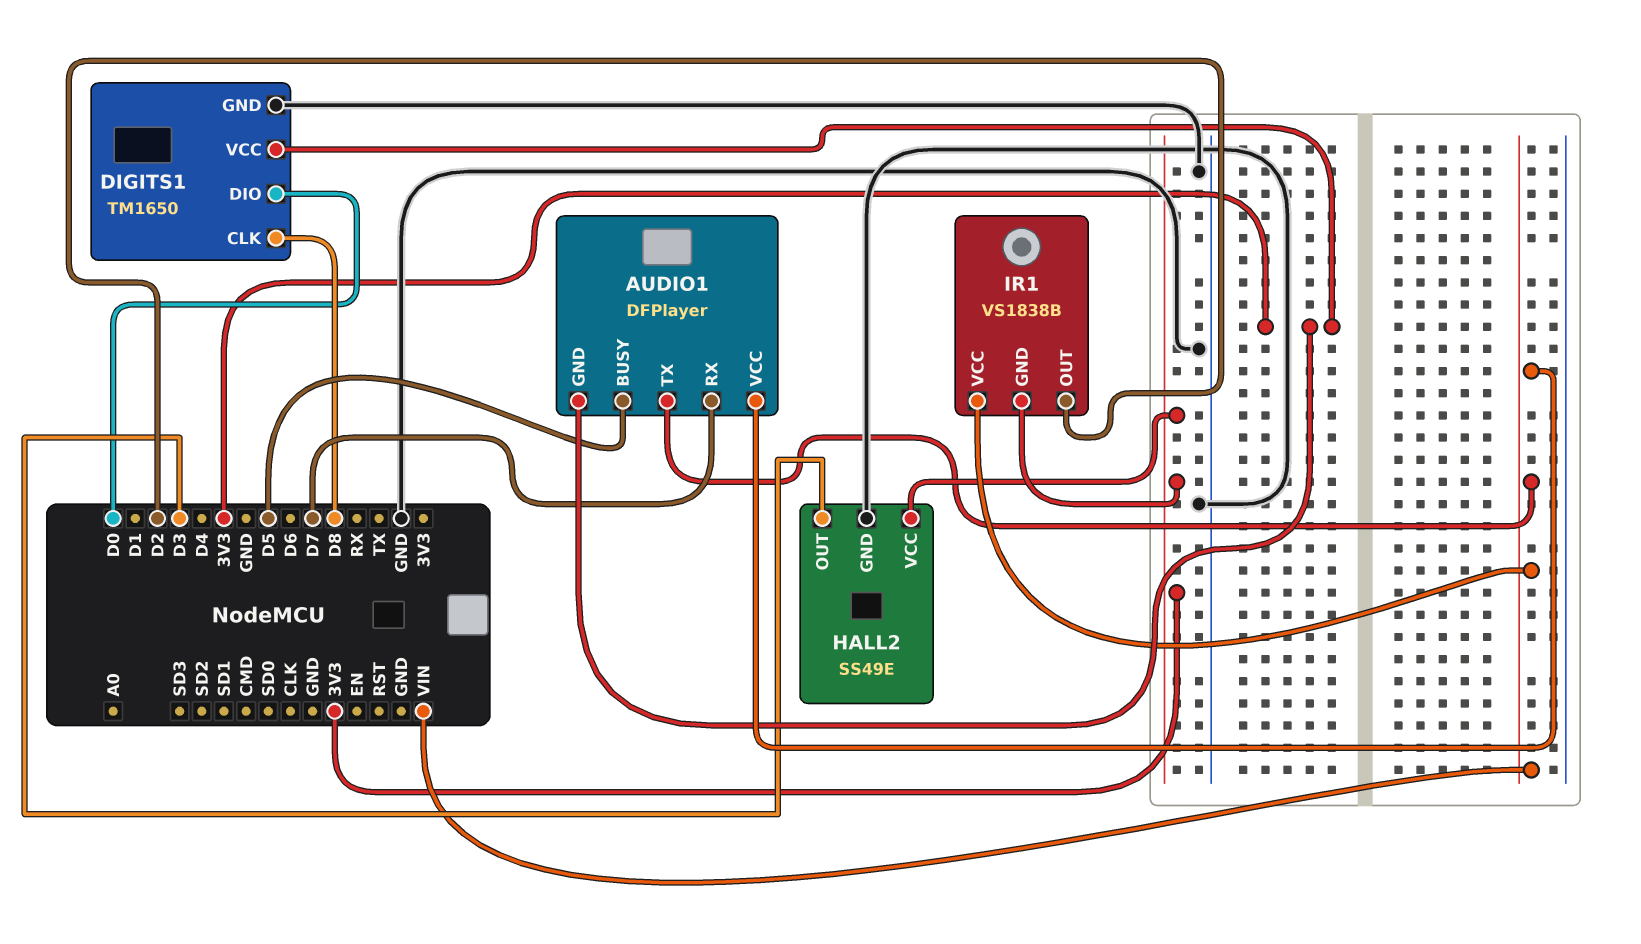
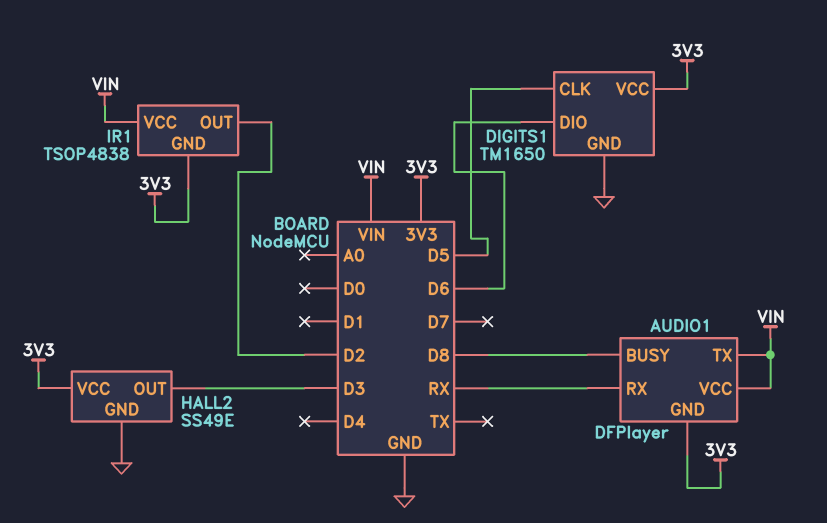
AUDIO1 pin BUSY: D5 -> D8
AUDIO1 pin RX: D7 -> RX
DIGITS1 pin CLK: D8 -> D5
DIGITS1 pin DIO: D0 -> D6
IR1: VS1838B -> TSOP4838

